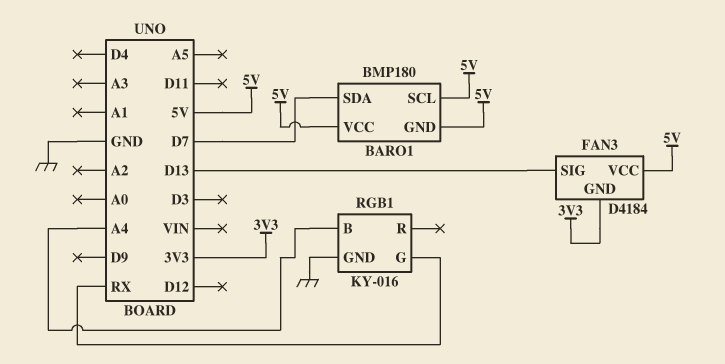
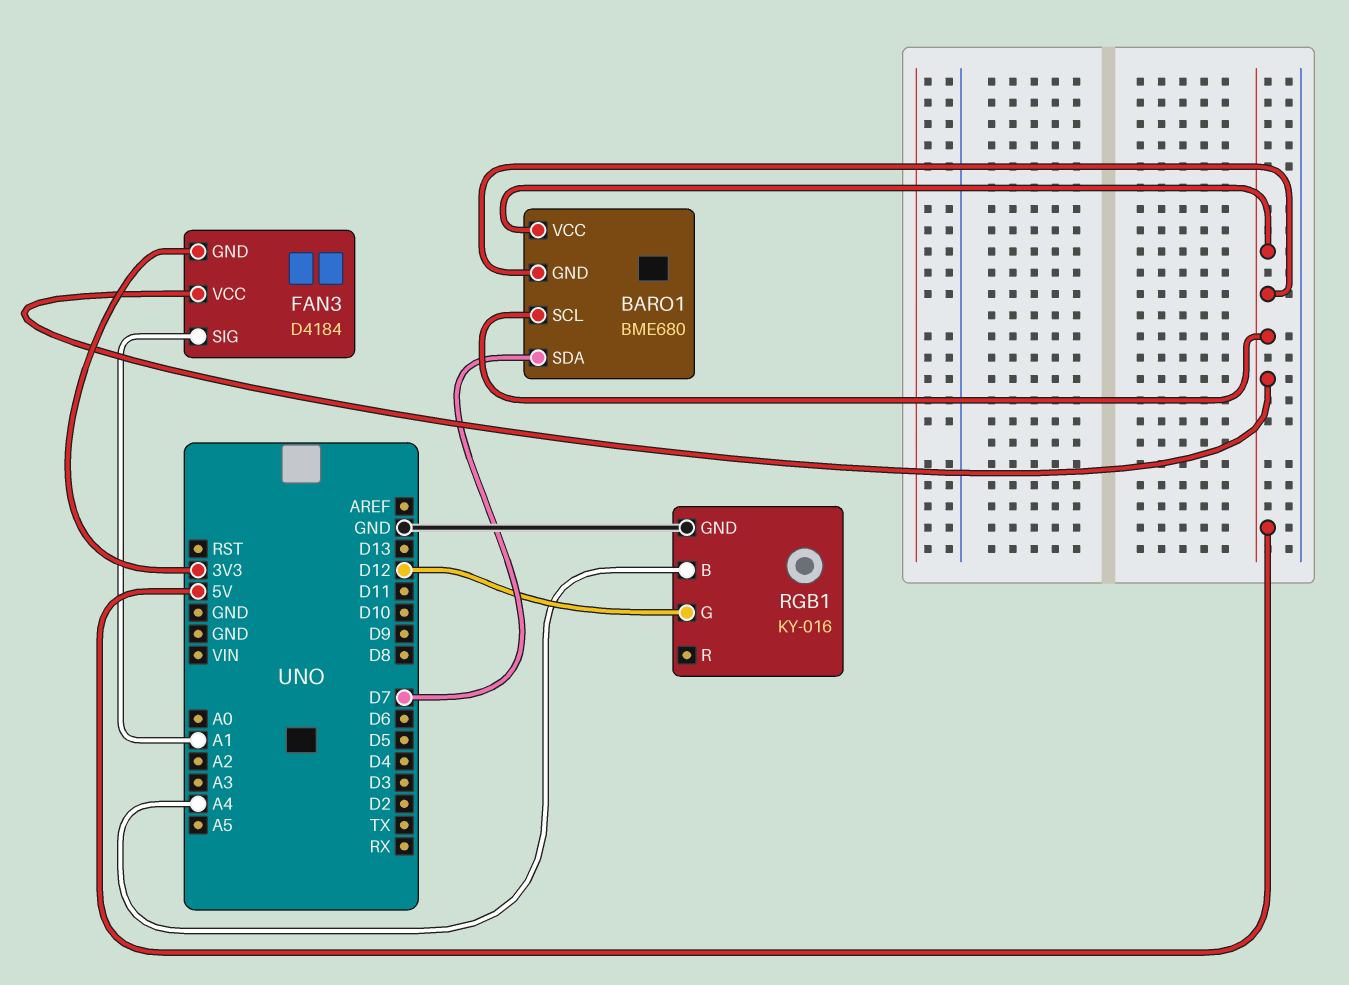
BARO1: BMP180 -> BME680
FAN3 pin SIG: D13 -> A1
RGB1 pin G: RX -> D12

